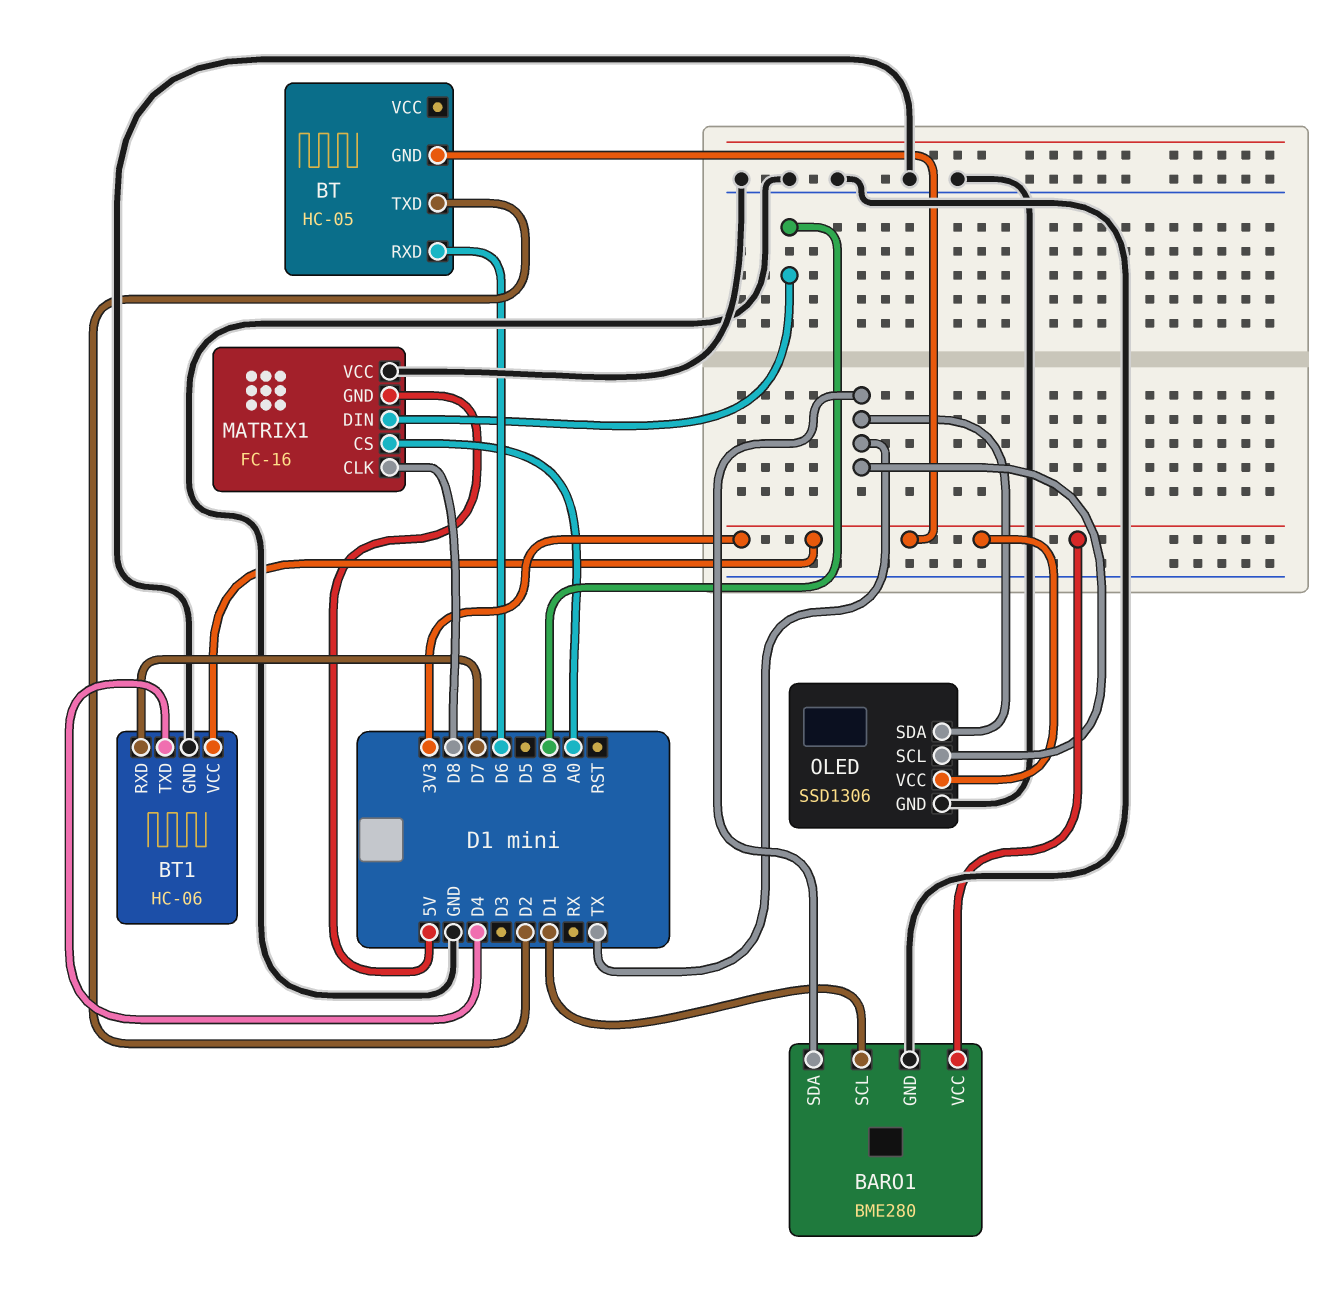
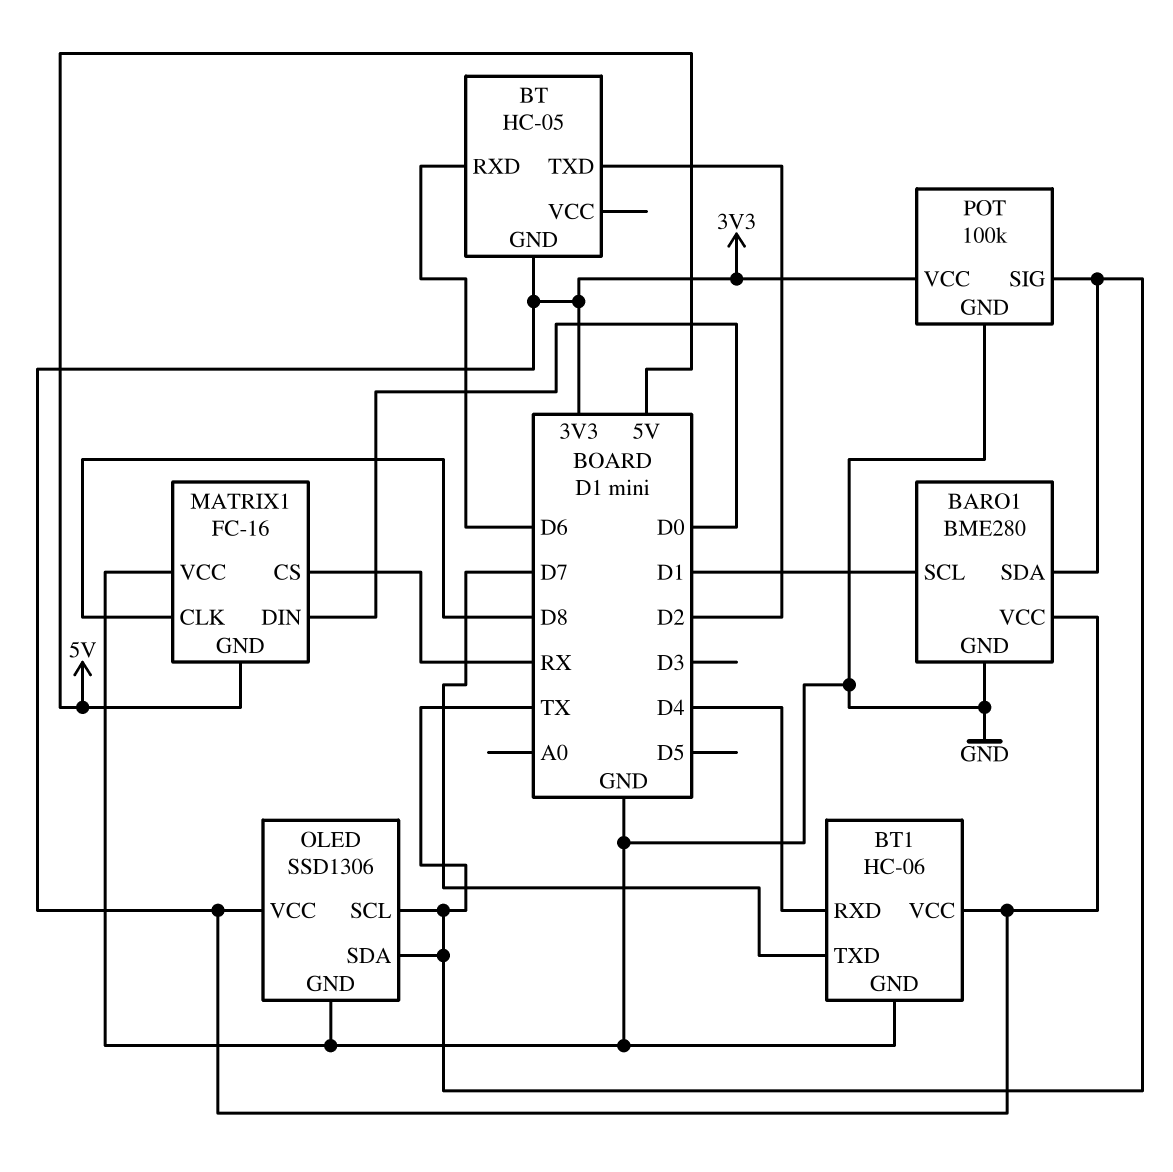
BT1 pin RXD: D7 -> D4
BT1 pin TXD: D4 -> D7
MATRIX1 pin CS: A0 -> RX
POT: none -> 100k
POT pin GND: none -> GND
POT pin SIG: none -> TX
POT pin VCC: none -> 3V3

